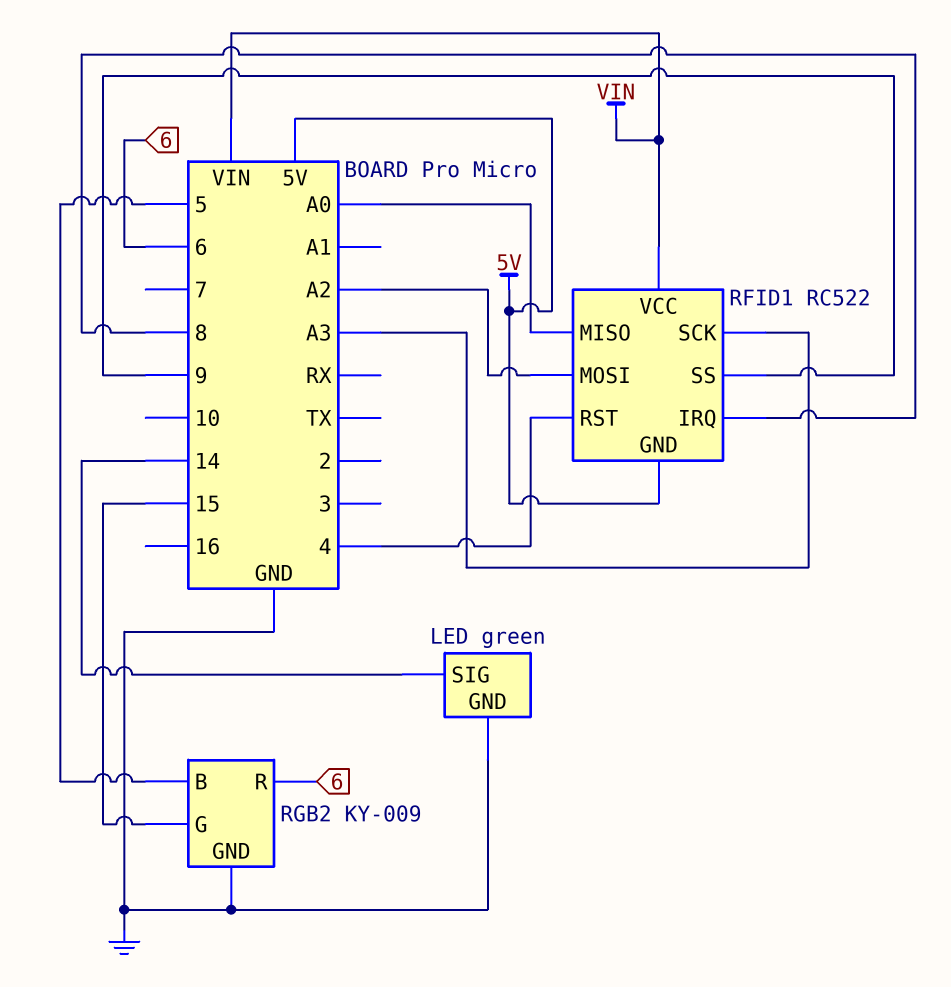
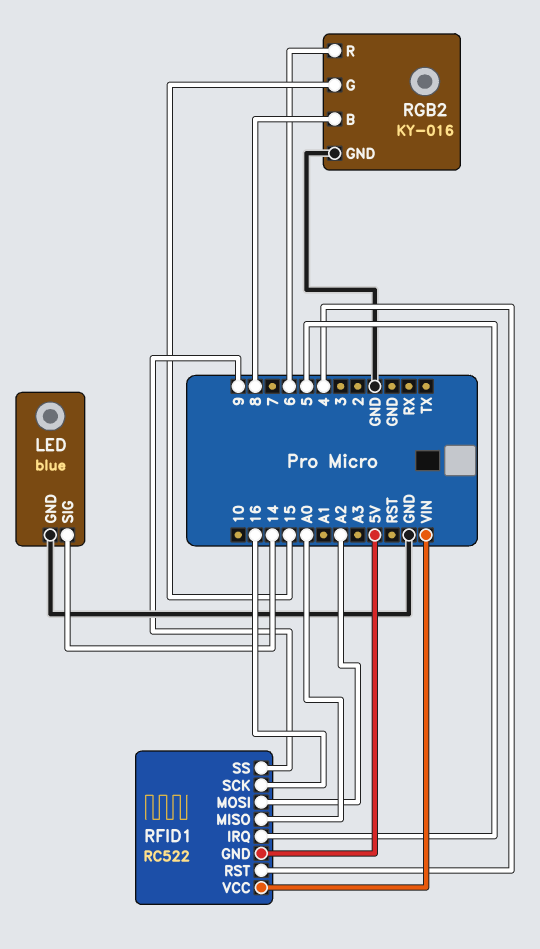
LED: green -> blue
RFID1 pin IRQ: 8 -> 5
RFID1 pin SCK: A3 -> 16
RGB2: KY-009 -> KY-016
RGB2 pin B: 5 -> 8

